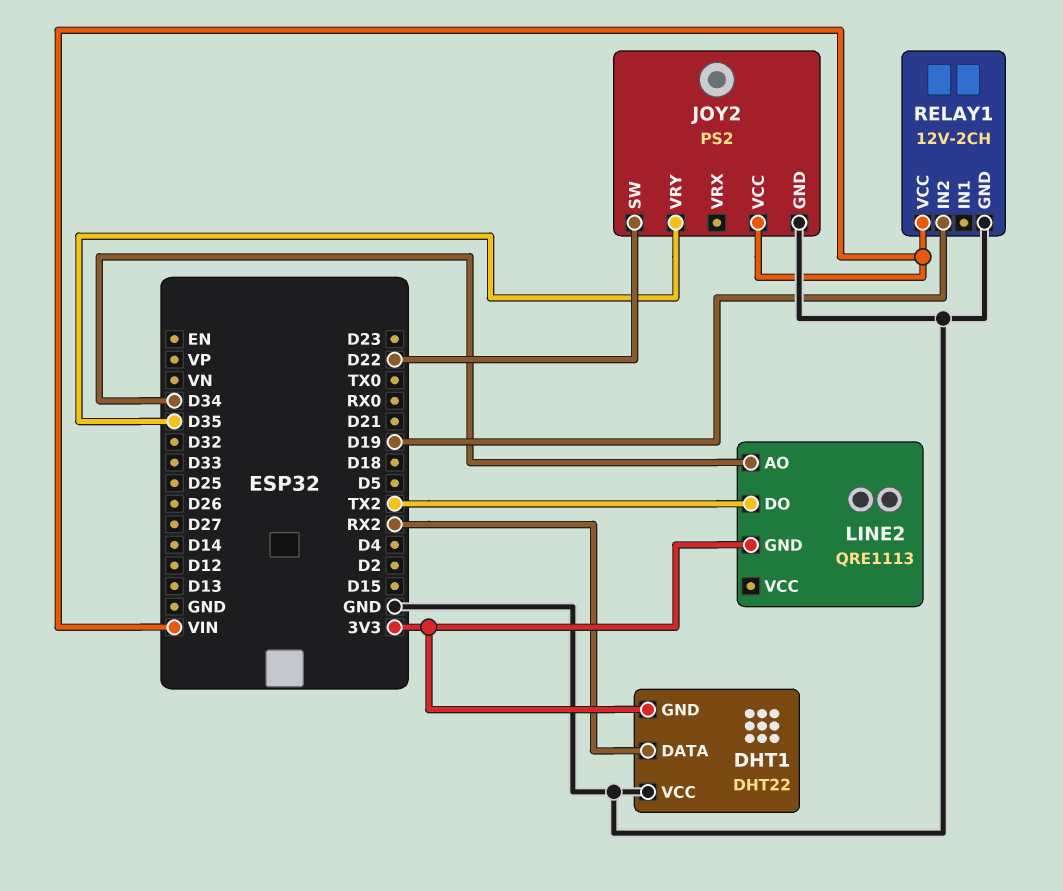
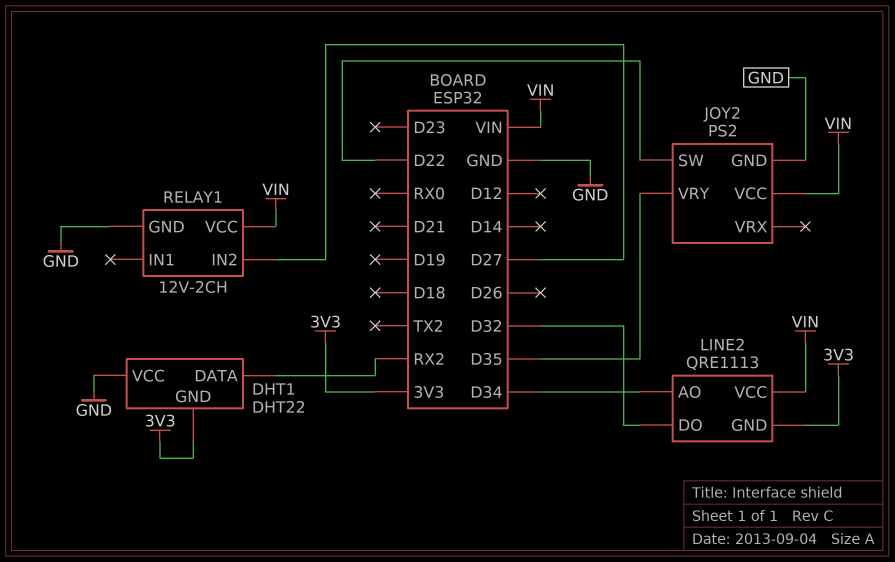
LINE2 pin DO: TX2 -> D32
LINE2 pin VCC: none -> VIN
RELAY1 pin IN2: D19 -> D27

